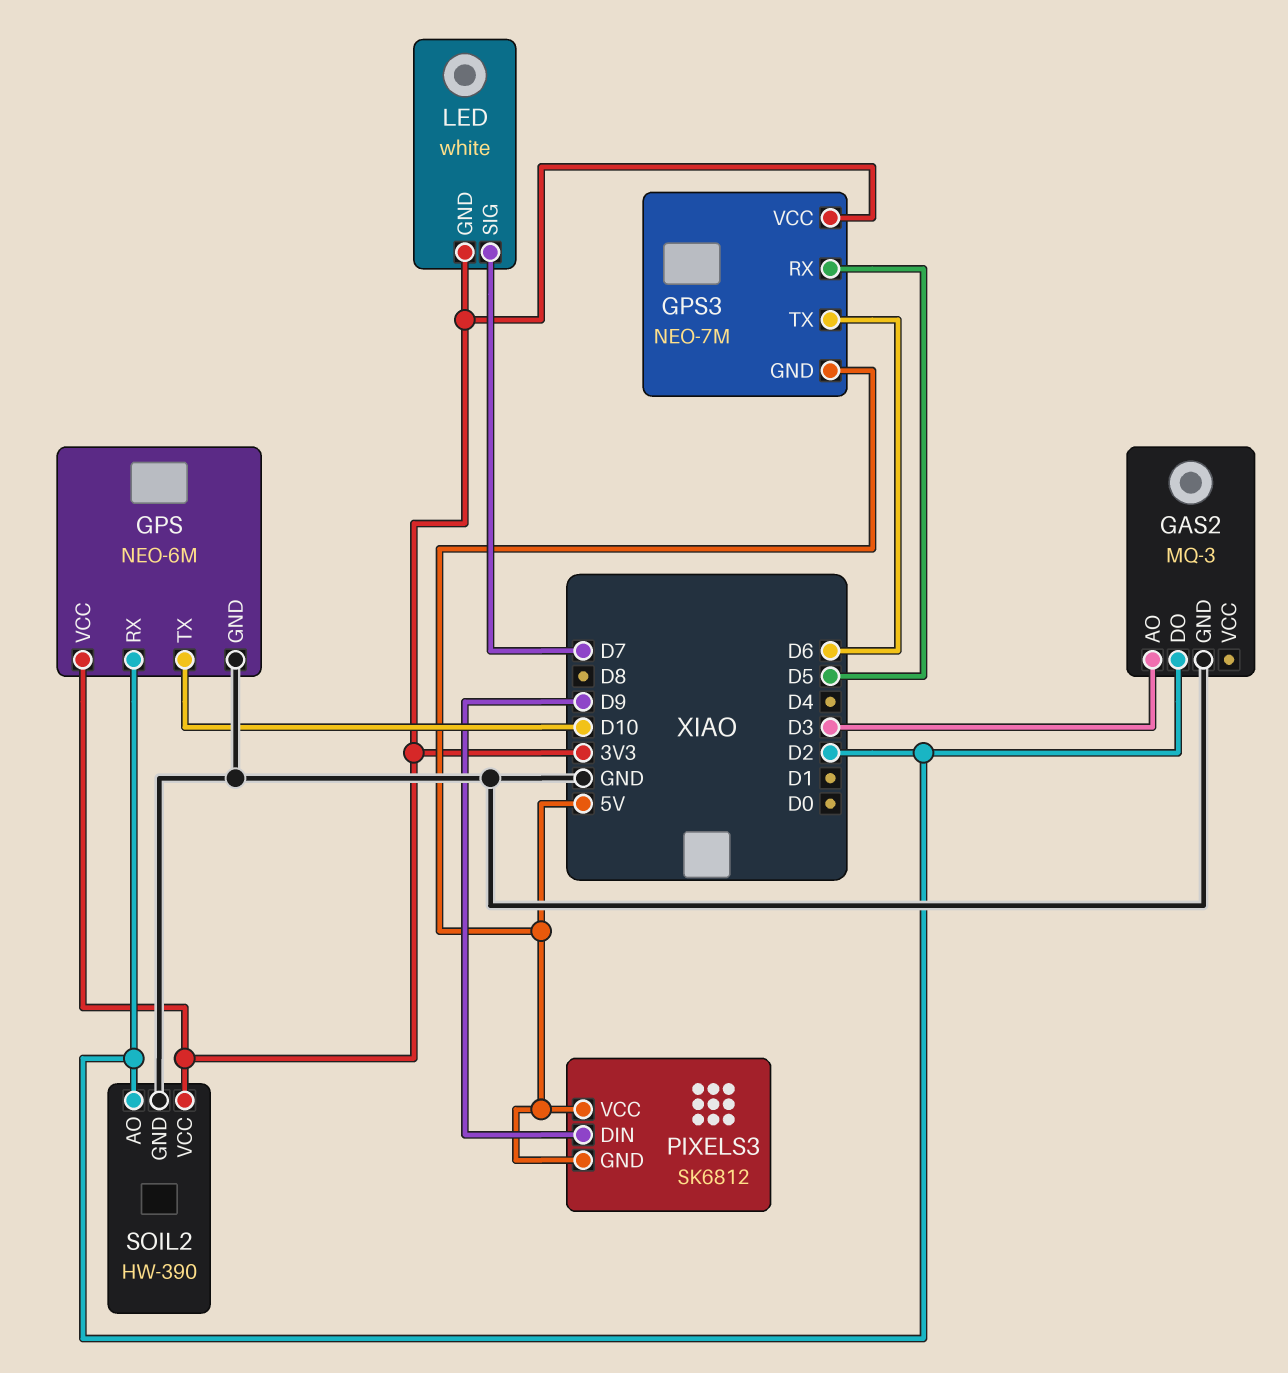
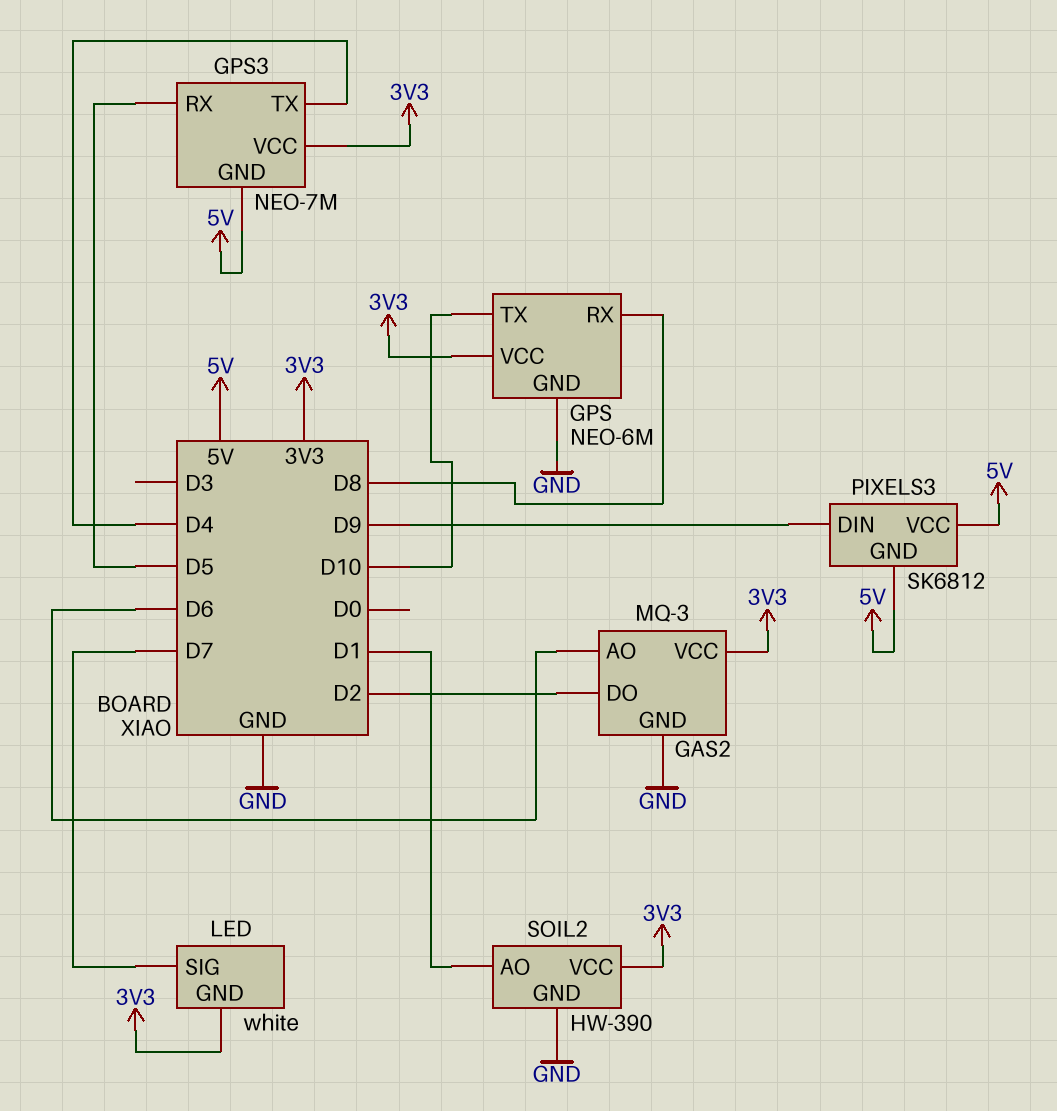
GAS2 pin AO: D3 -> D6
GAS2 pin VCC: none -> 3V3
GPS pin RX: D2 -> D8
GPS3 pin TX: D6 -> D4
SOIL2 pin AO: D2 -> D1

